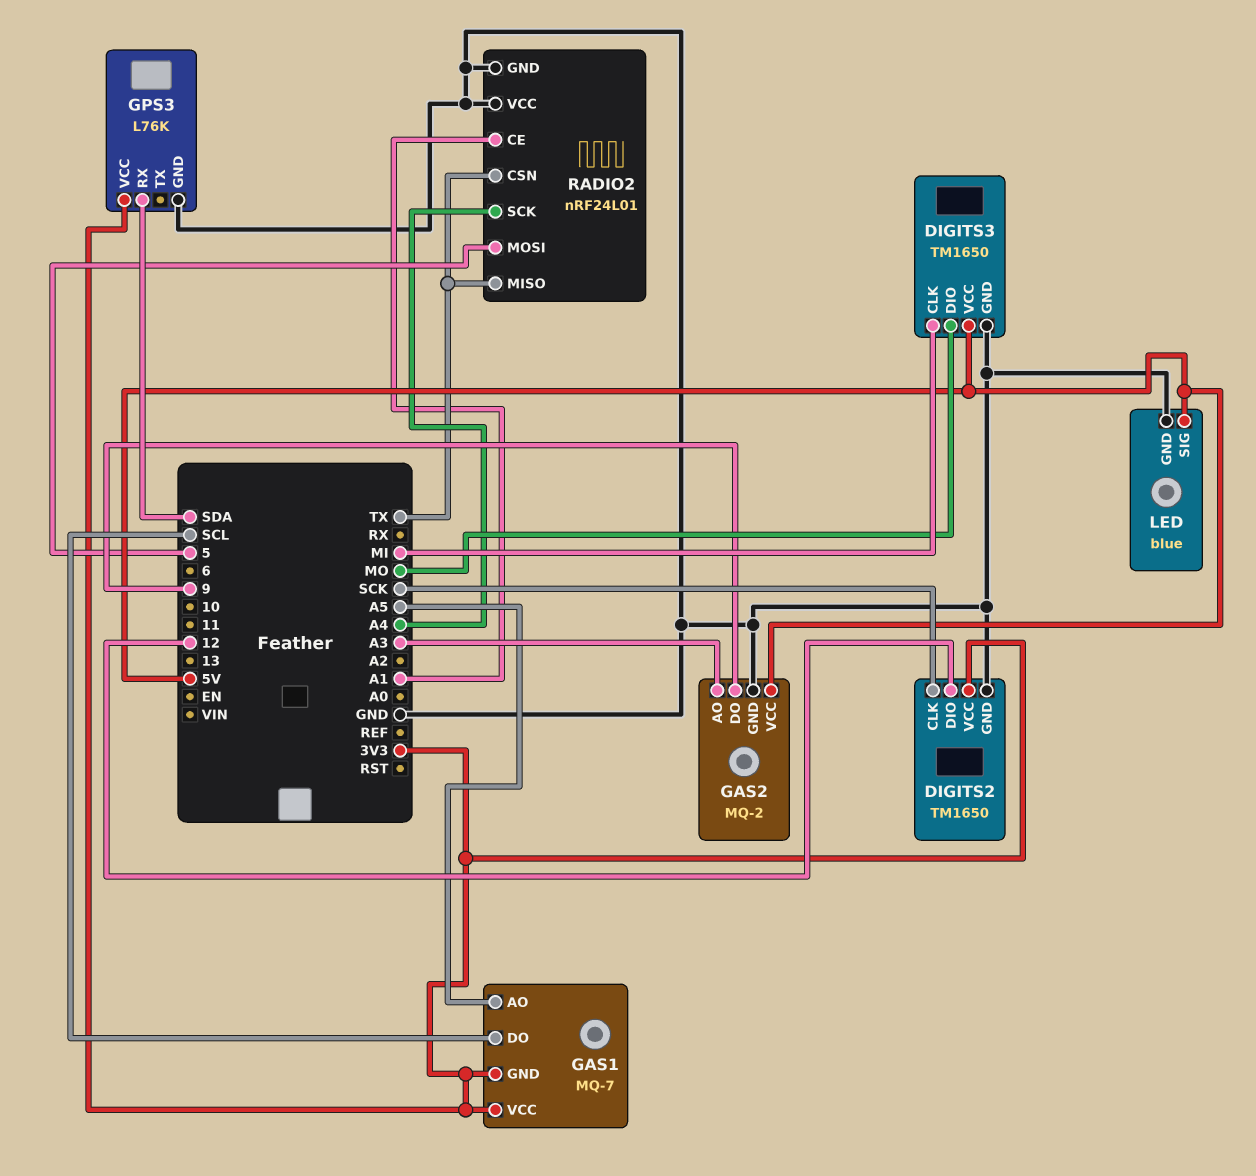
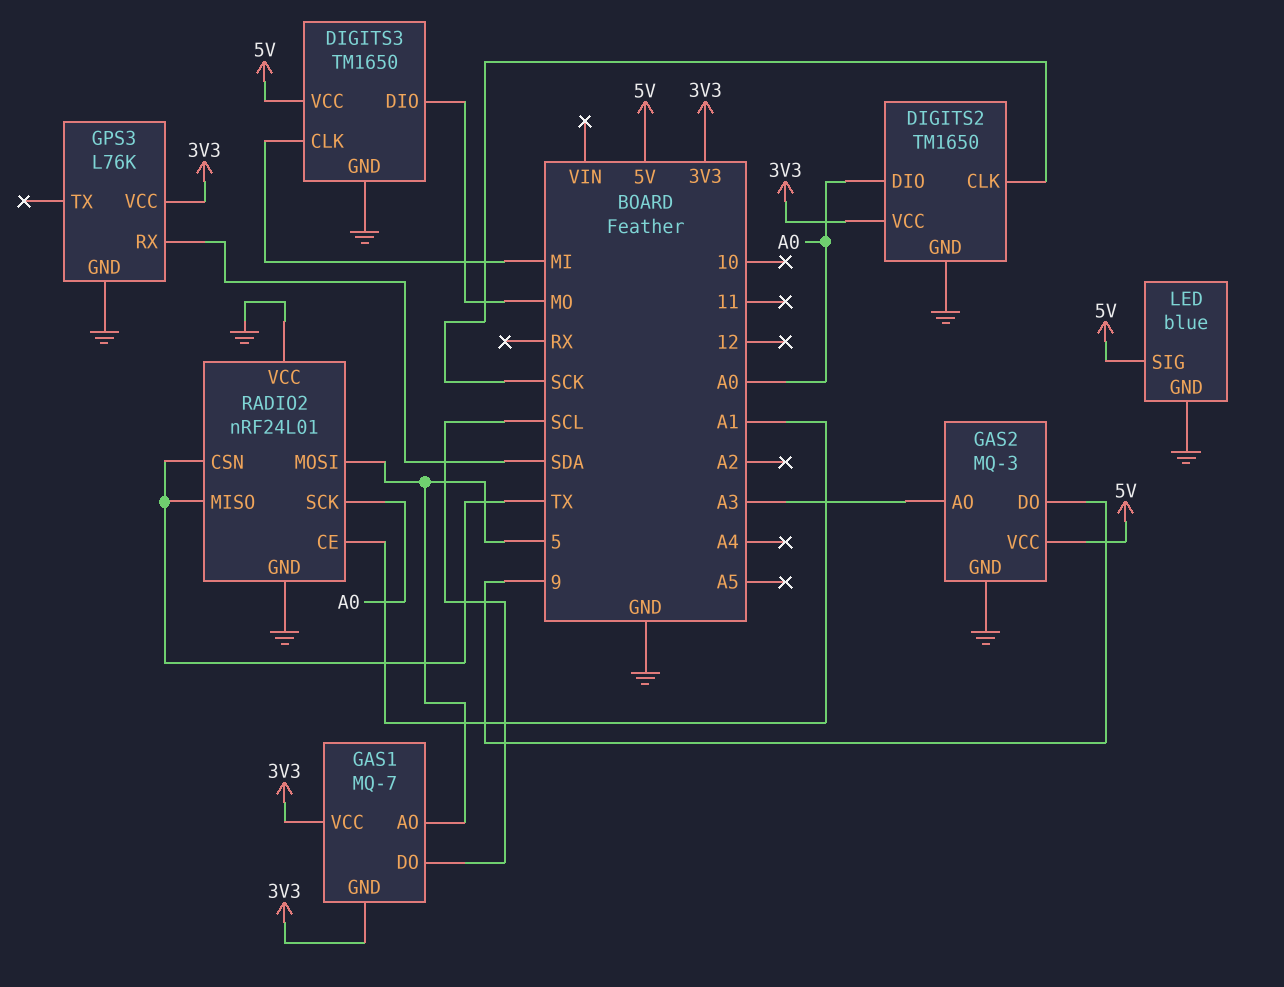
DIGITS2 pin DIO: 12 -> A0
GAS1 pin AO: A5 -> 5
GAS2: MQ-2 -> MQ-3
RADIO2 pin SCK: A4 -> A0

